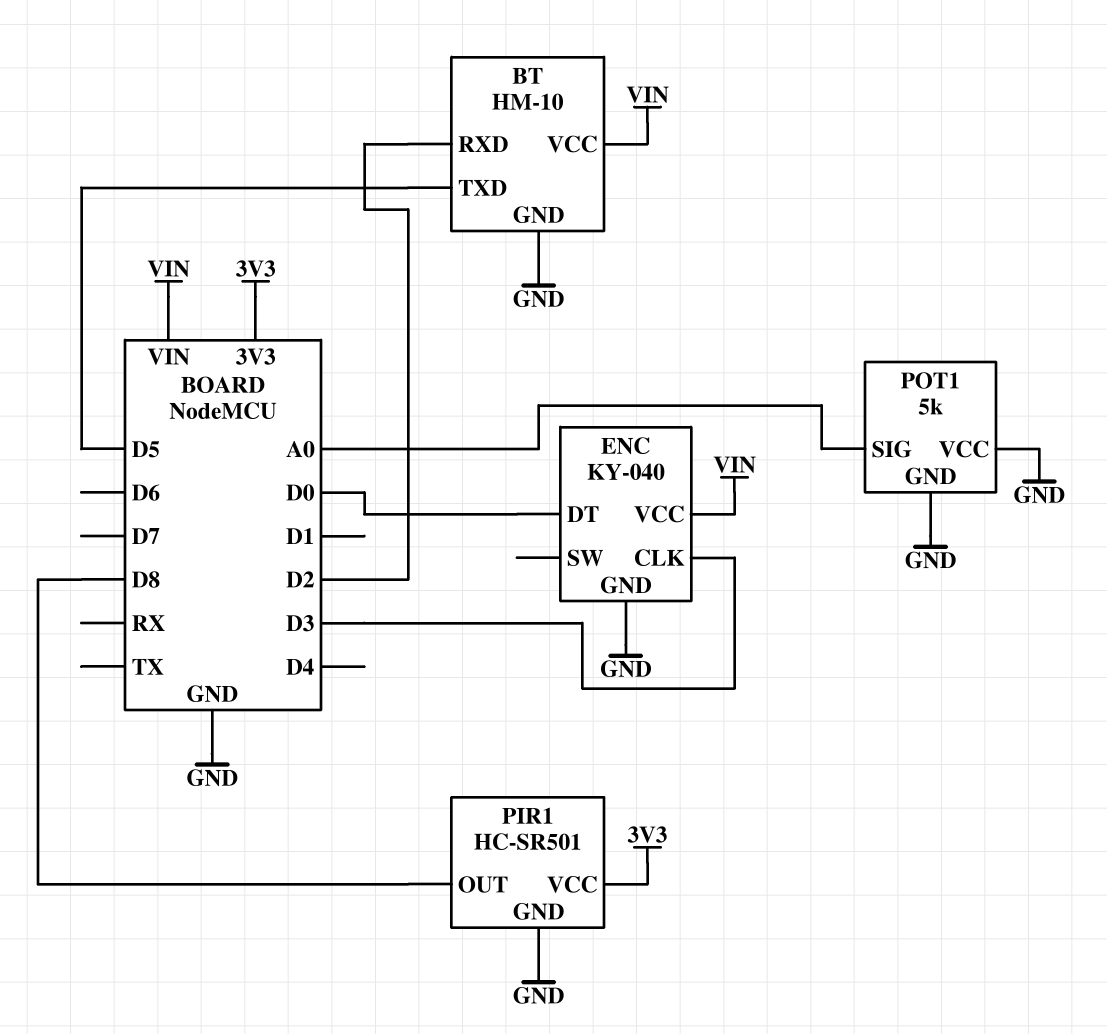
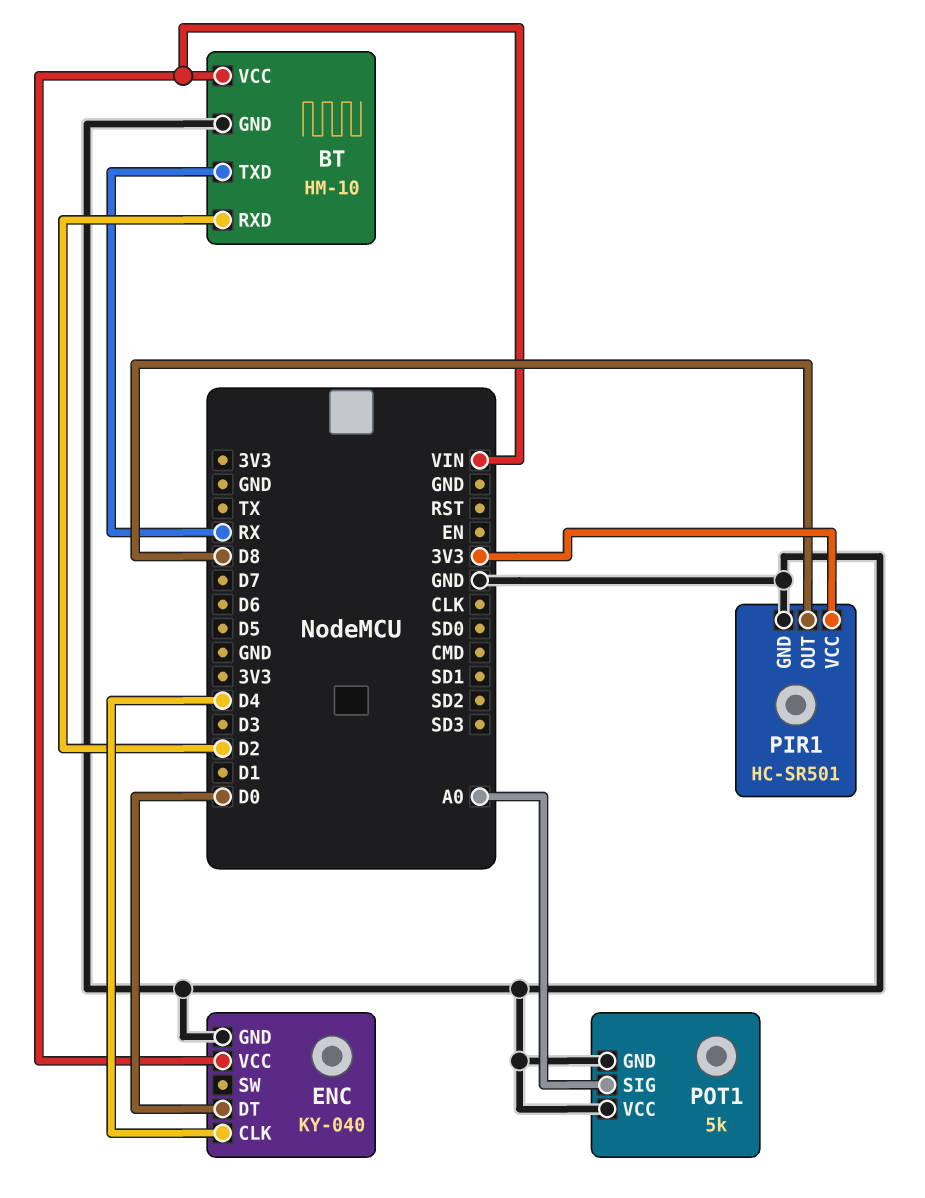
BT pin TXD: D5 -> RX
ENC pin CLK: D3 -> D4

